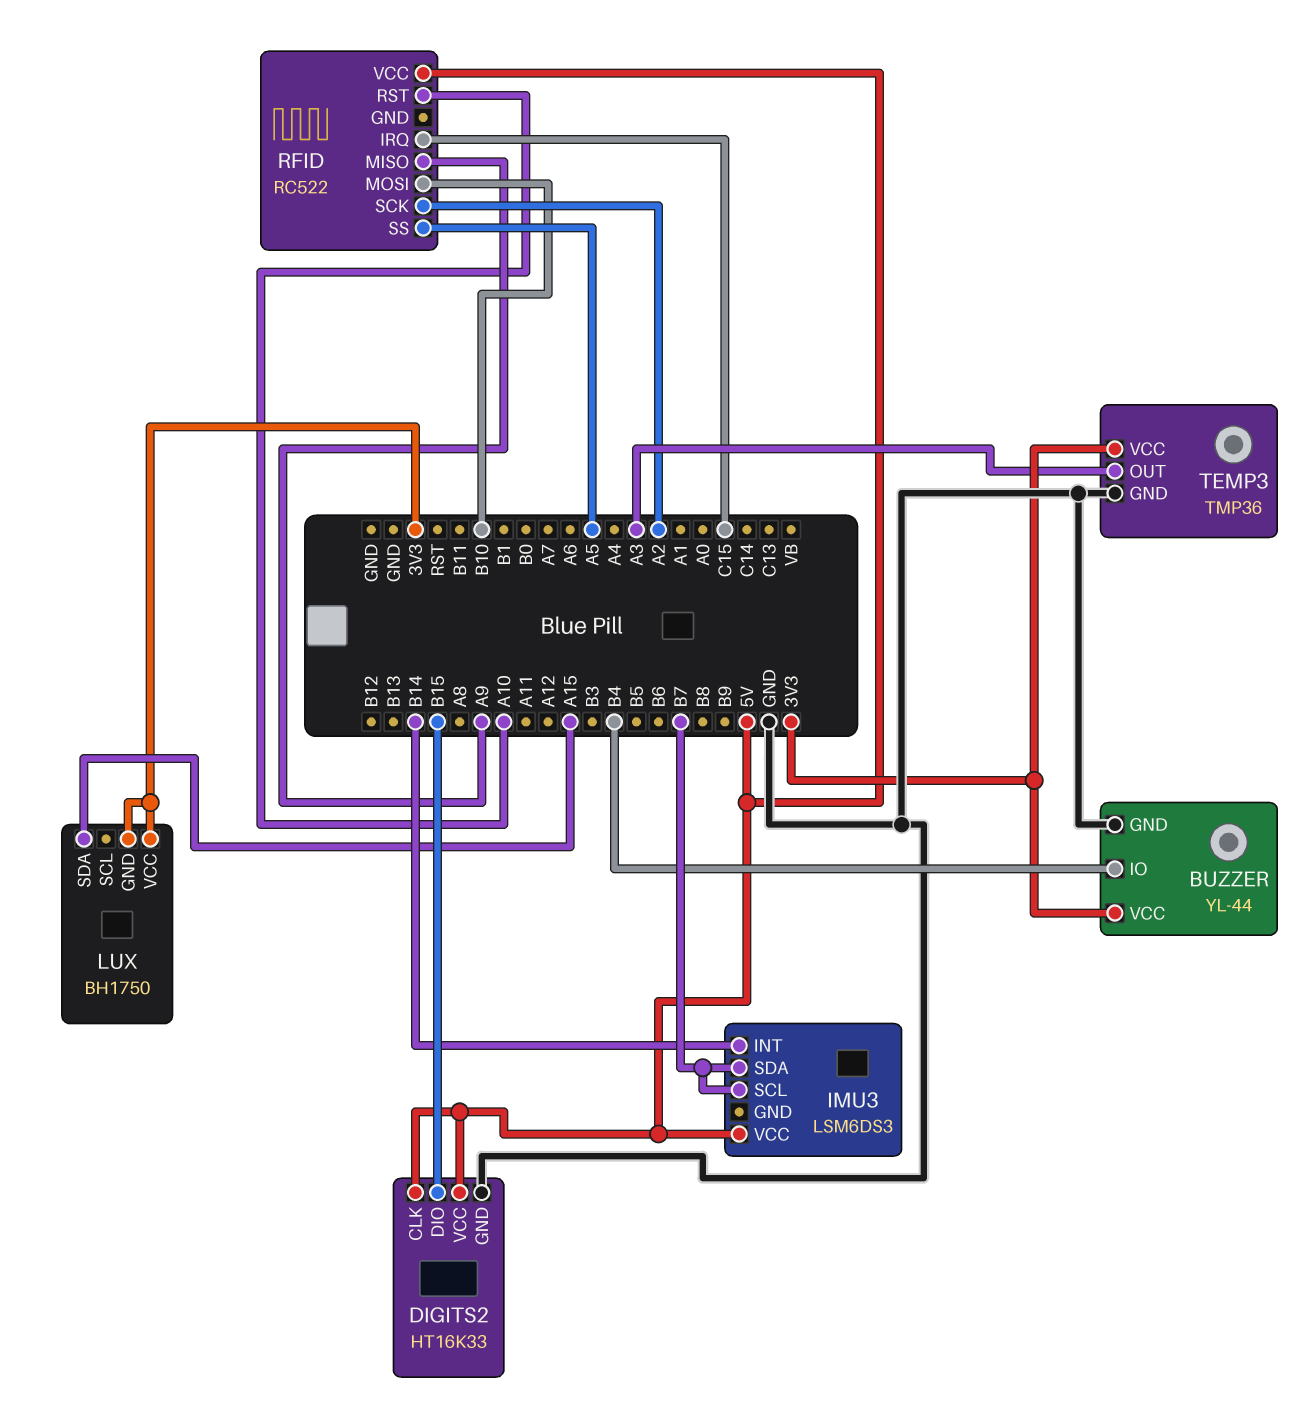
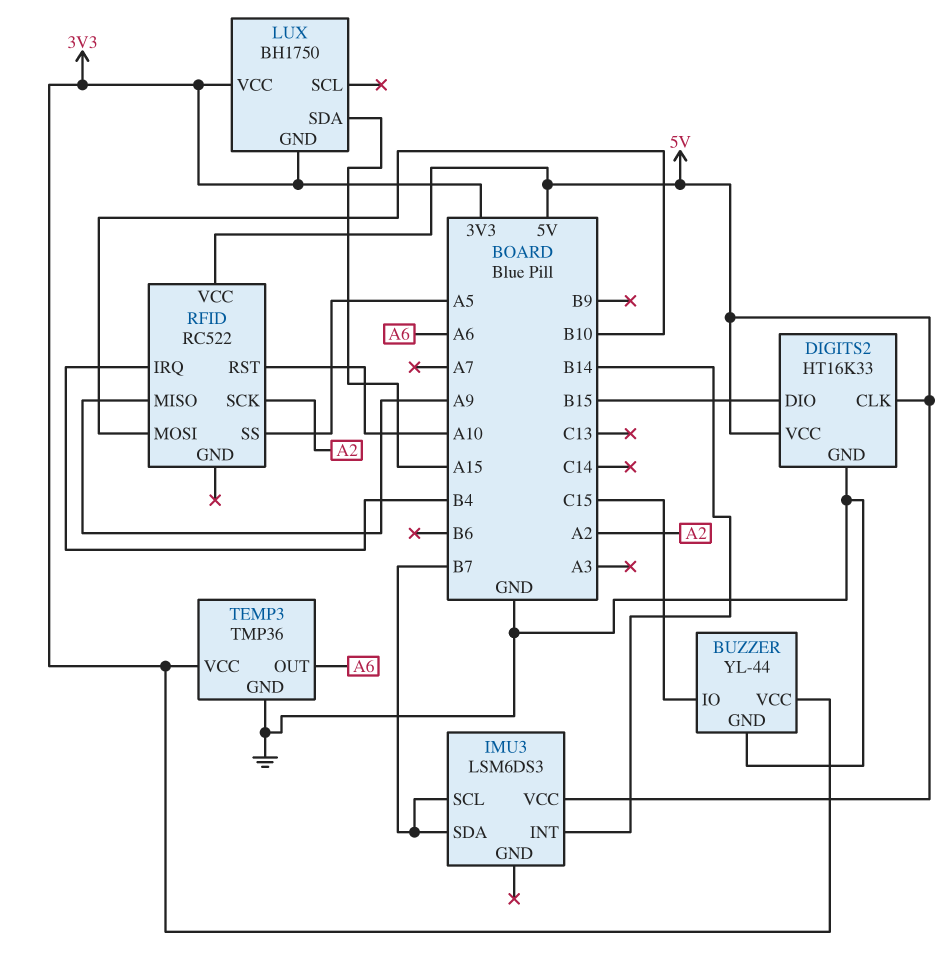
BUZZER pin IO: B4 -> C15
RFID pin IRQ: C15 -> B4
TEMP3 pin OUT: A3 -> A6

